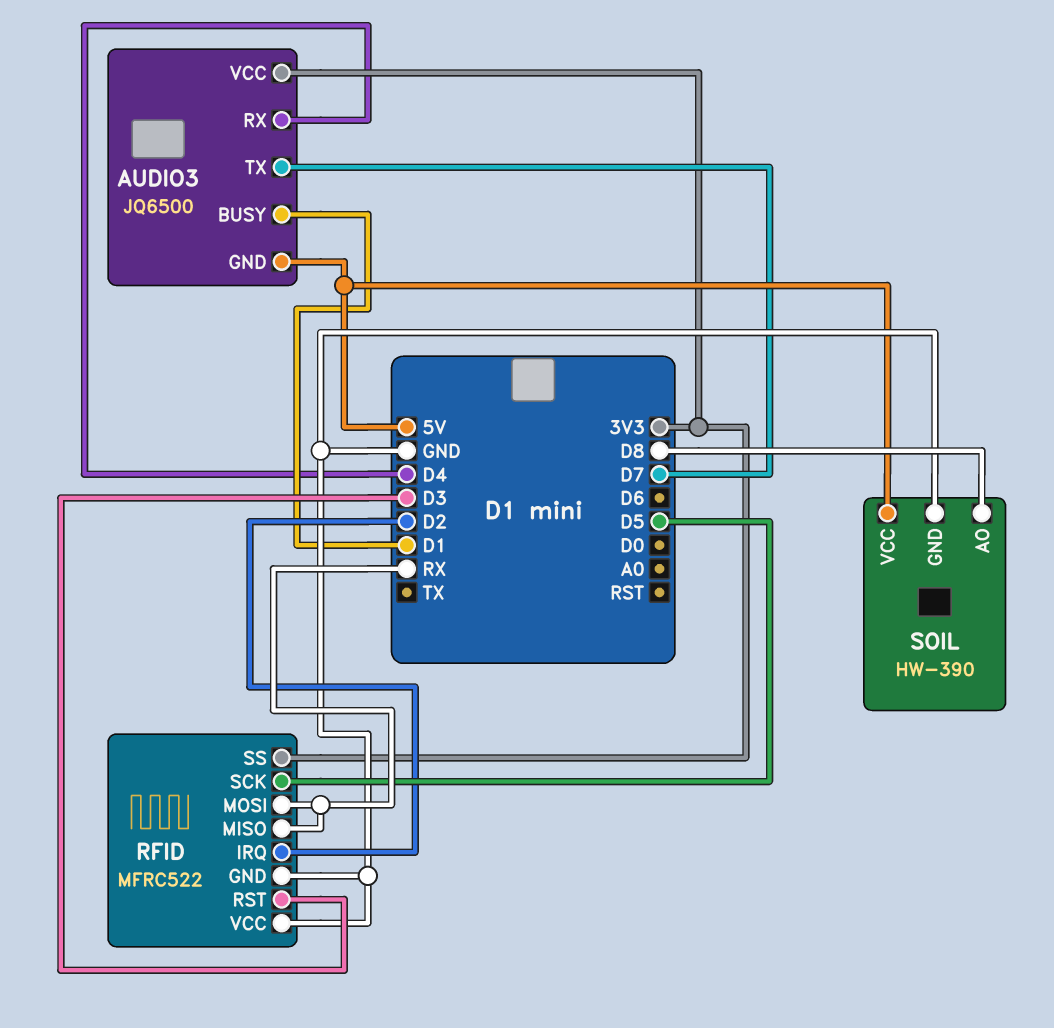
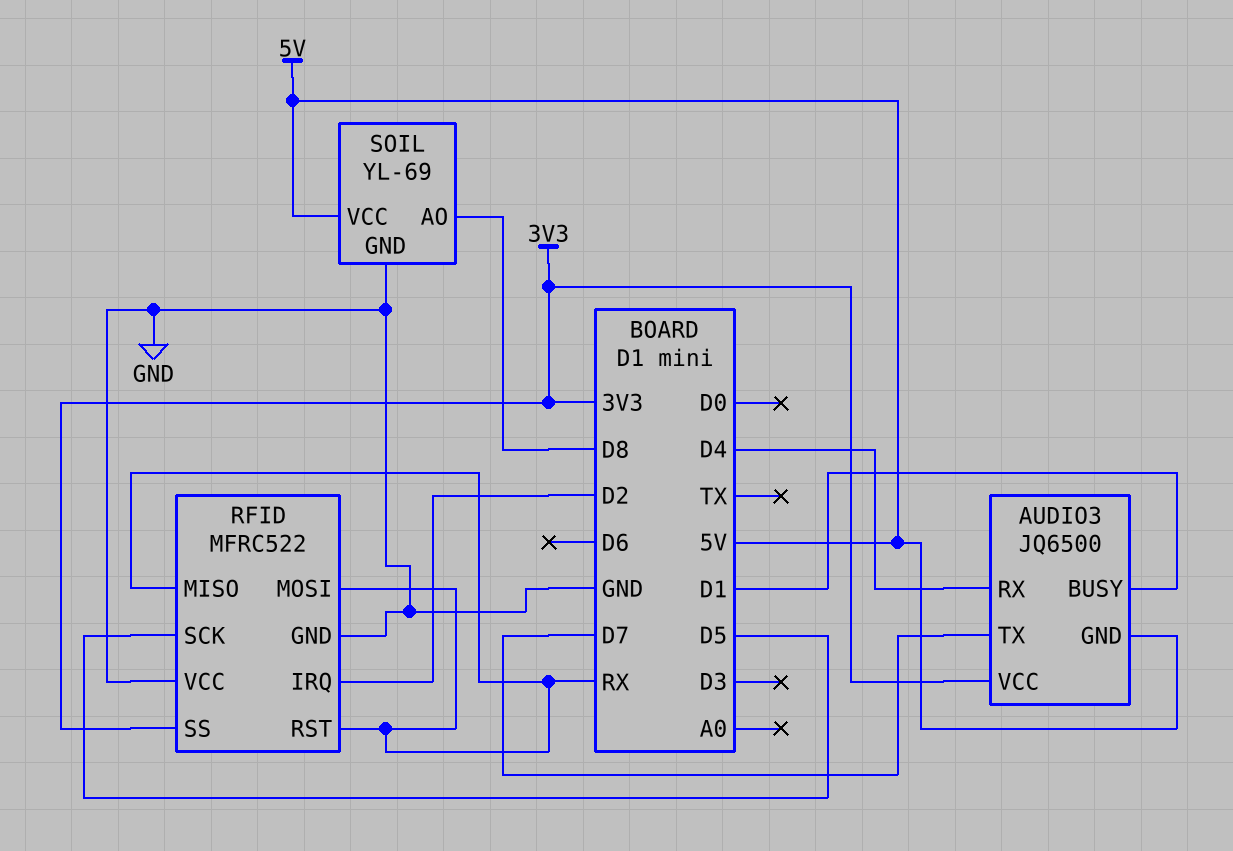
RFID pin RST: D3 -> RX
SOIL: HW-390 -> YL-69

